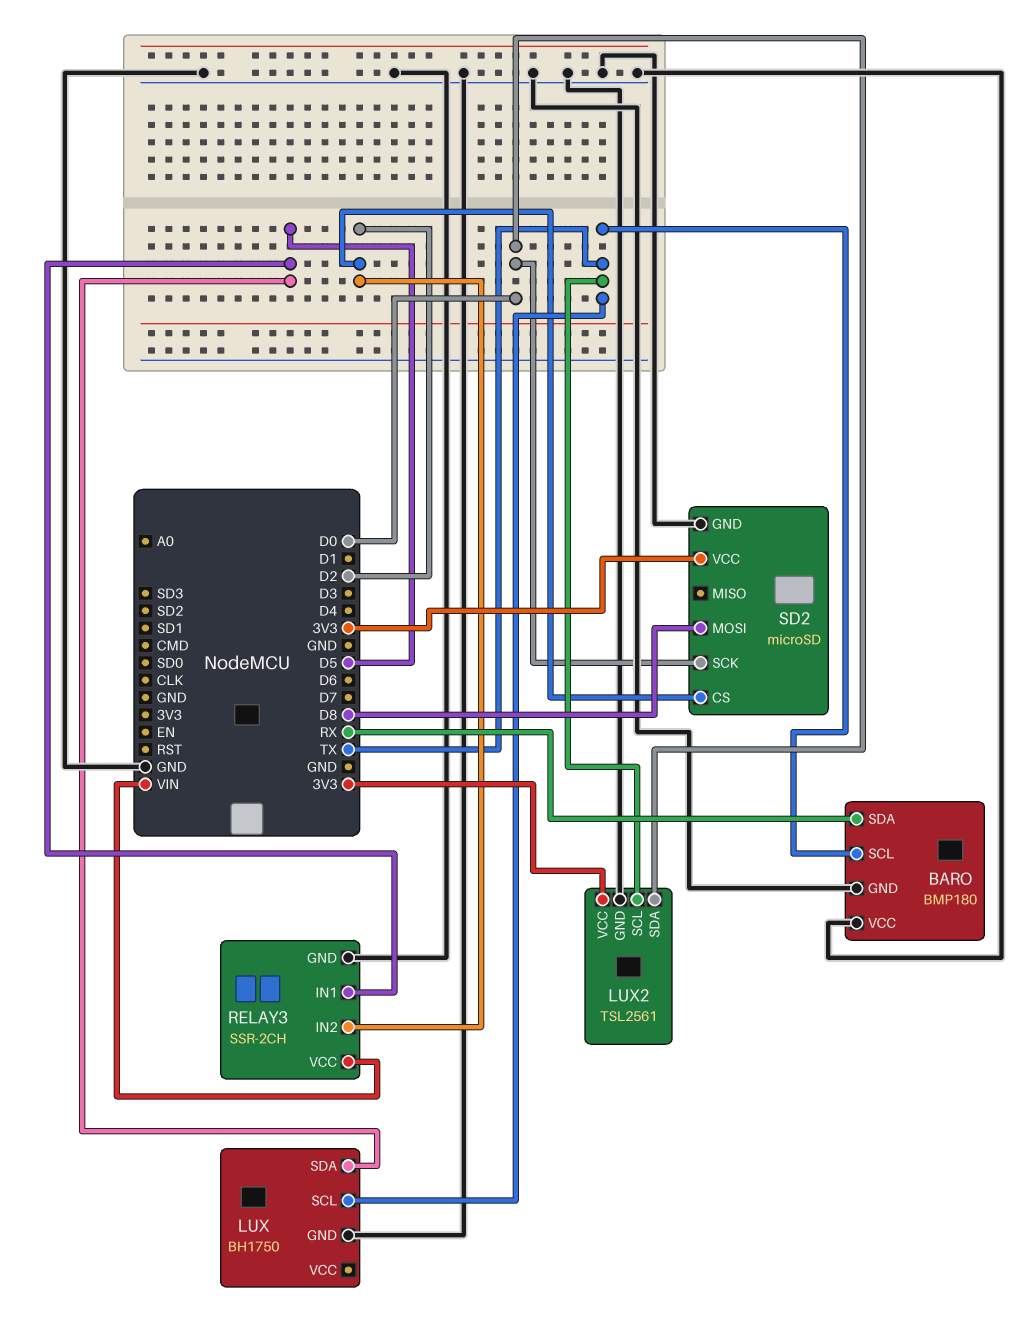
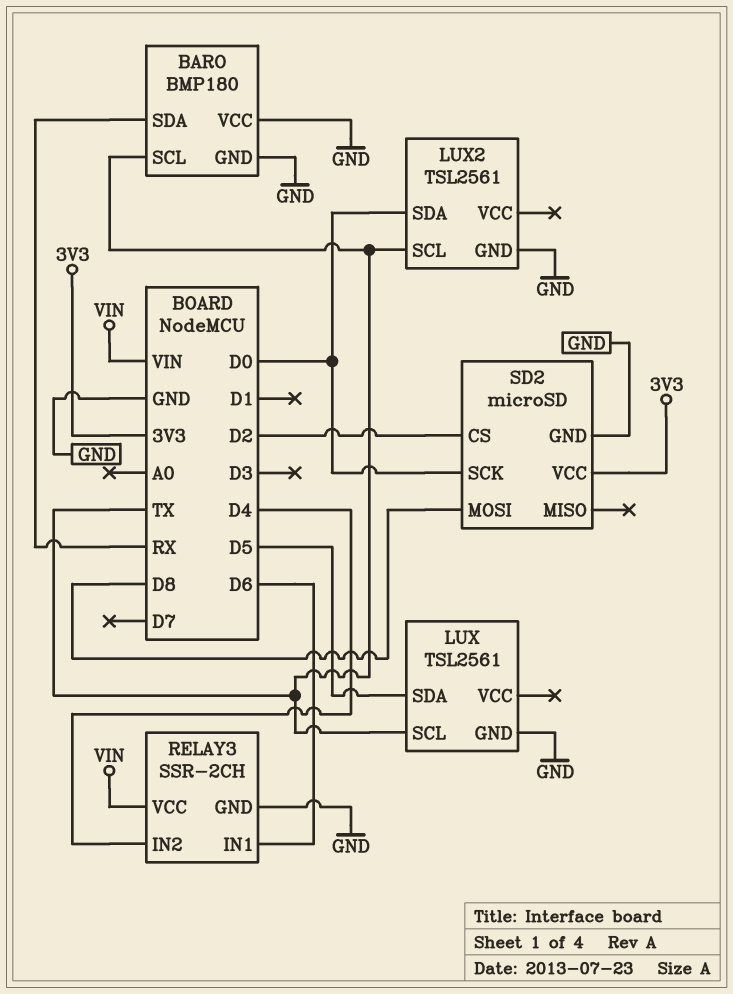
LUX: BH1750 -> TSL2561
LUX2 pin VCC: 3V3 -> none
RELAY3 pin IN1: D5 -> D6
RELAY3 pin IN2: D2 -> D4

